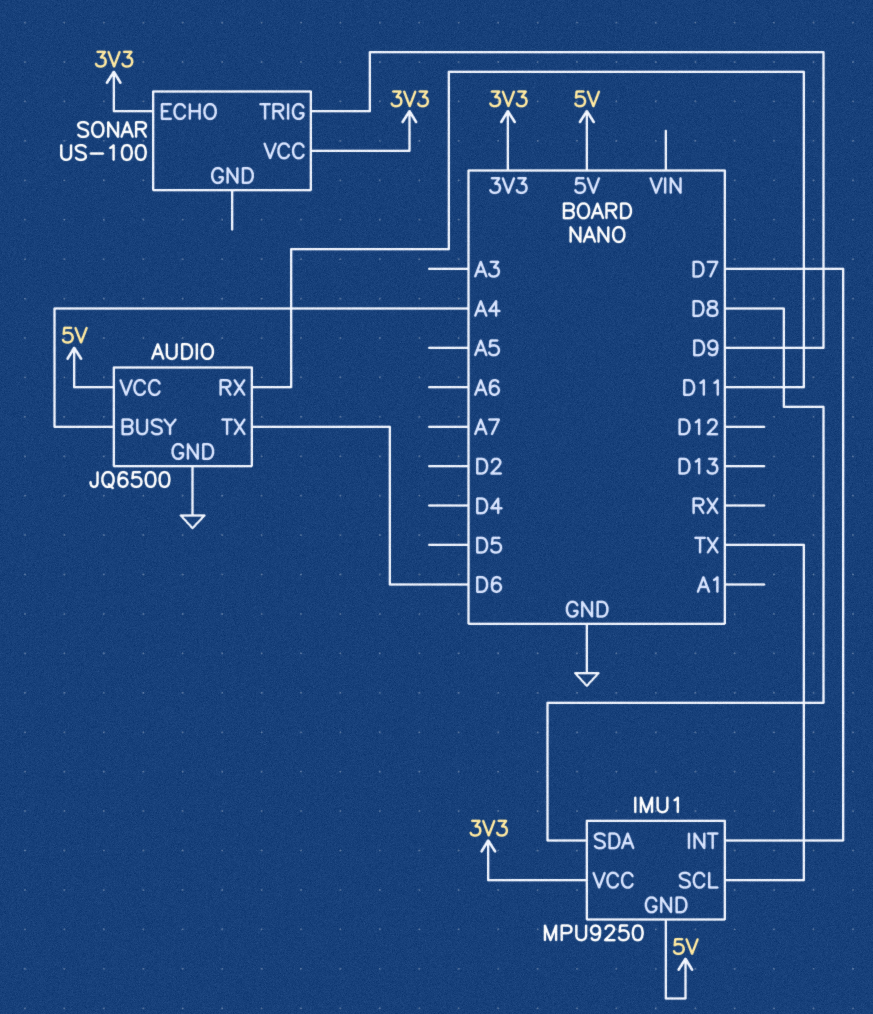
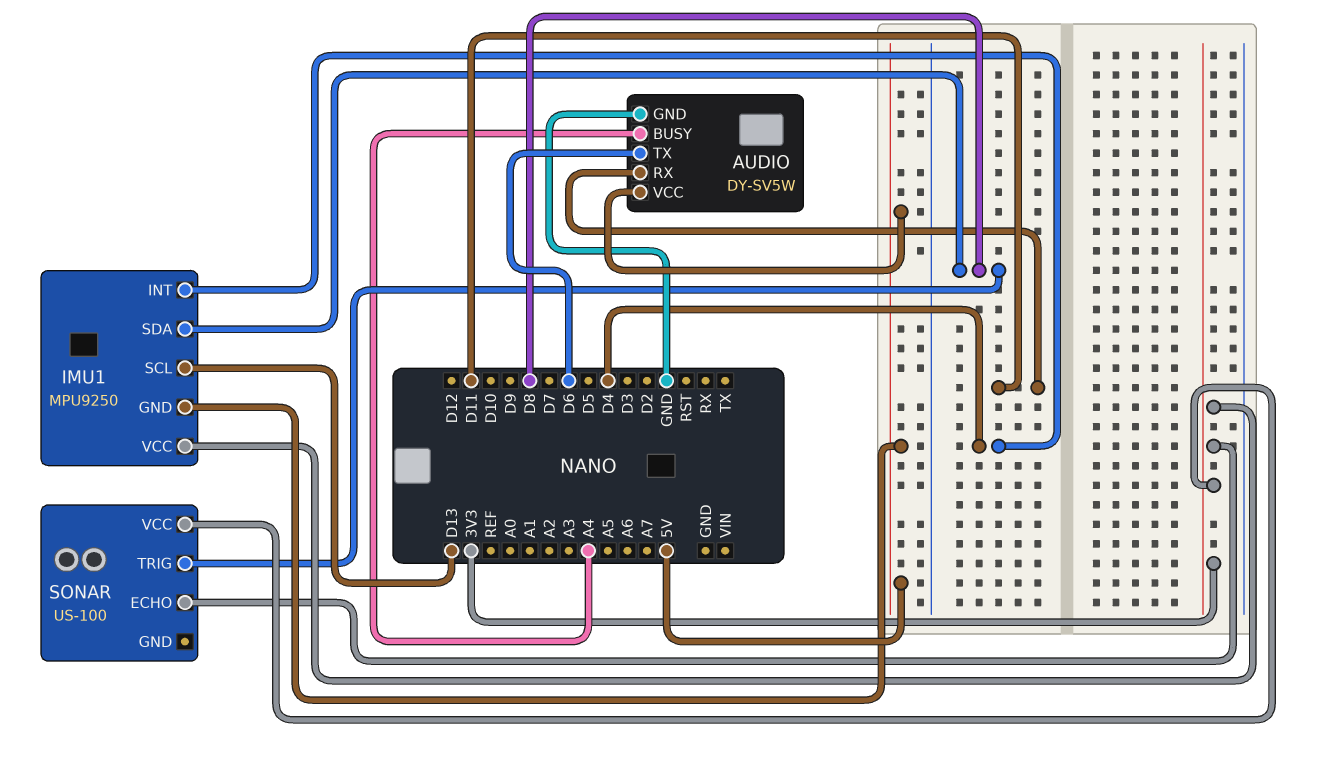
AUDIO: JQ6500 -> DY-SV5W
IMU1 pin INT: D7 -> D4
IMU1 pin SCL: TX -> D13
SONAR pin TRIG: D9 -> D8

